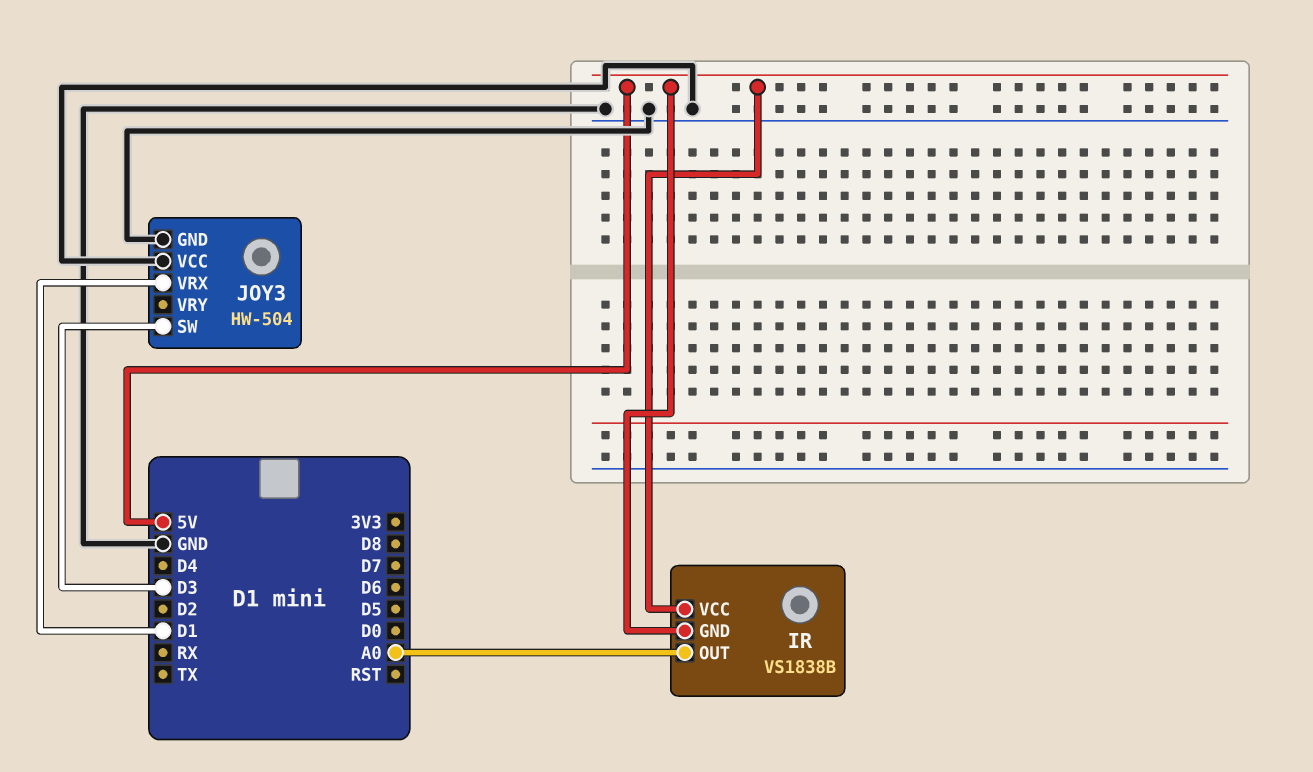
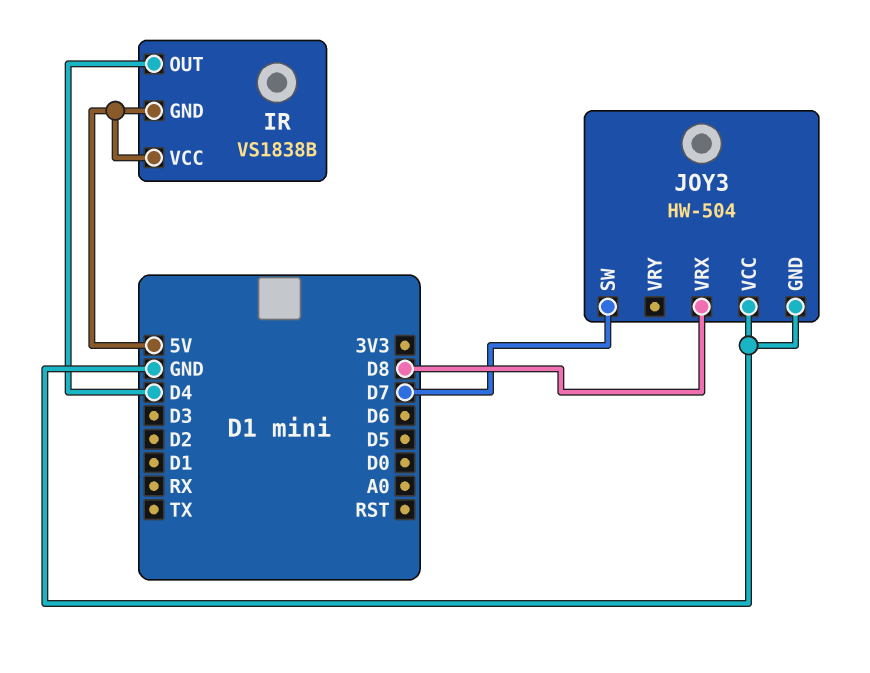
IR pin OUT: A0 -> D4
JOY3 pin SW: D3 -> D7
JOY3 pin VRX: D1 -> D8

